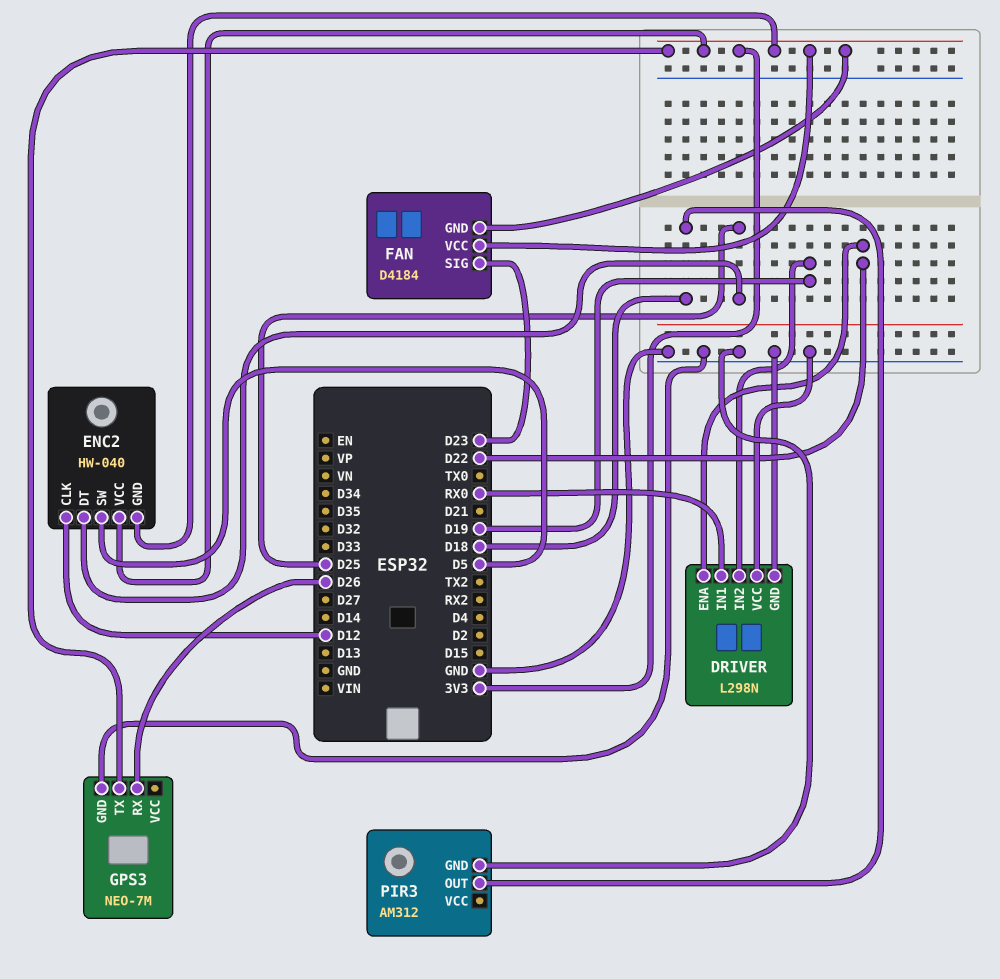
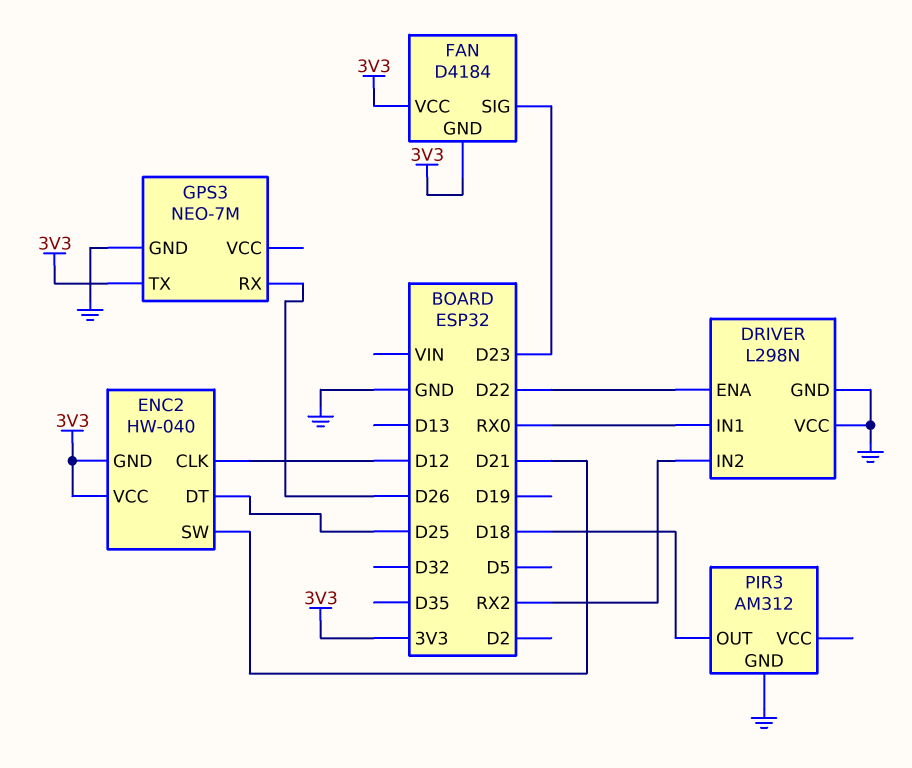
DRIVER pin IN2: D19 -> RX2
ENC2 pin SW: D5 -> D21

